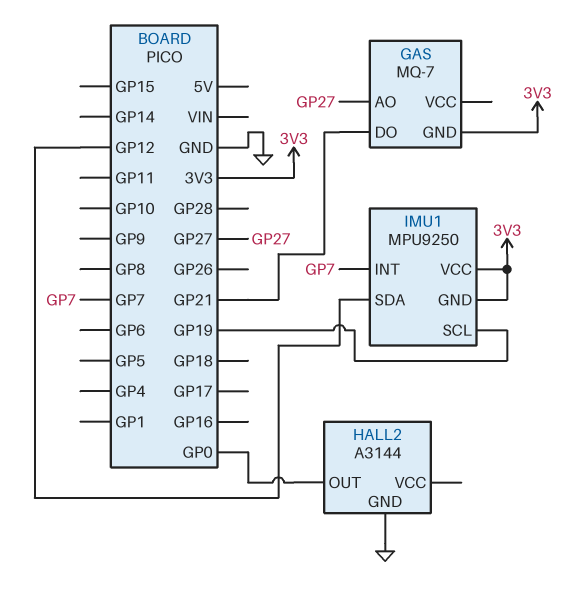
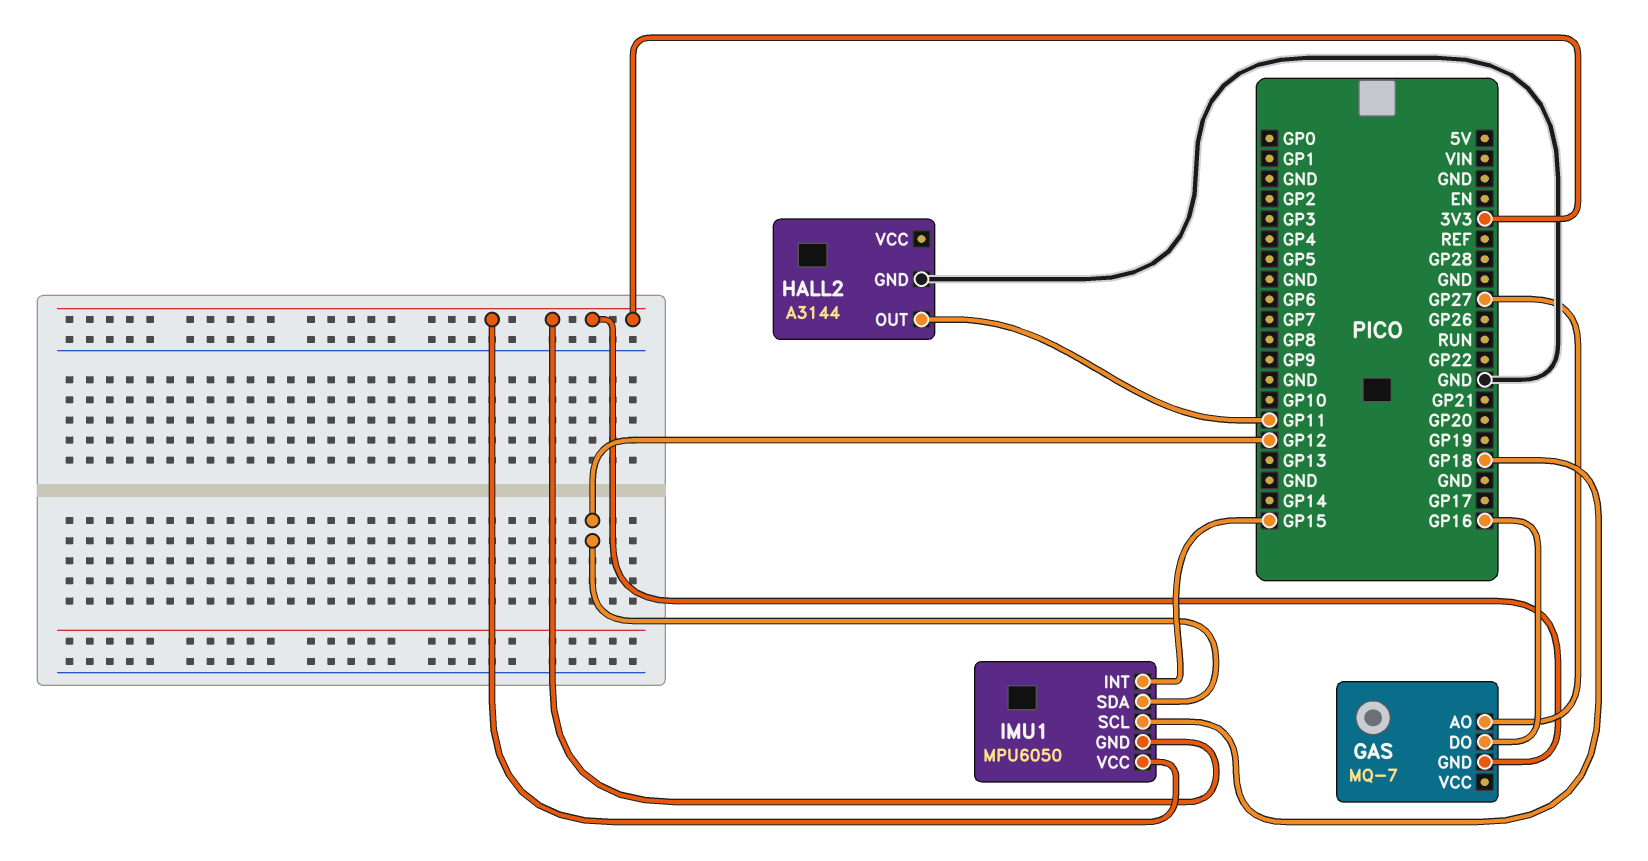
GAS pin DO: GP21 -> GP16
HALL2 pin OUT: GP0 -> GP11
IMU1: MPU9250 -> MPU6050
IMU1 pin INT: GP7 -> GP15
IMU1 pin SCL: GP19 -> GP18

